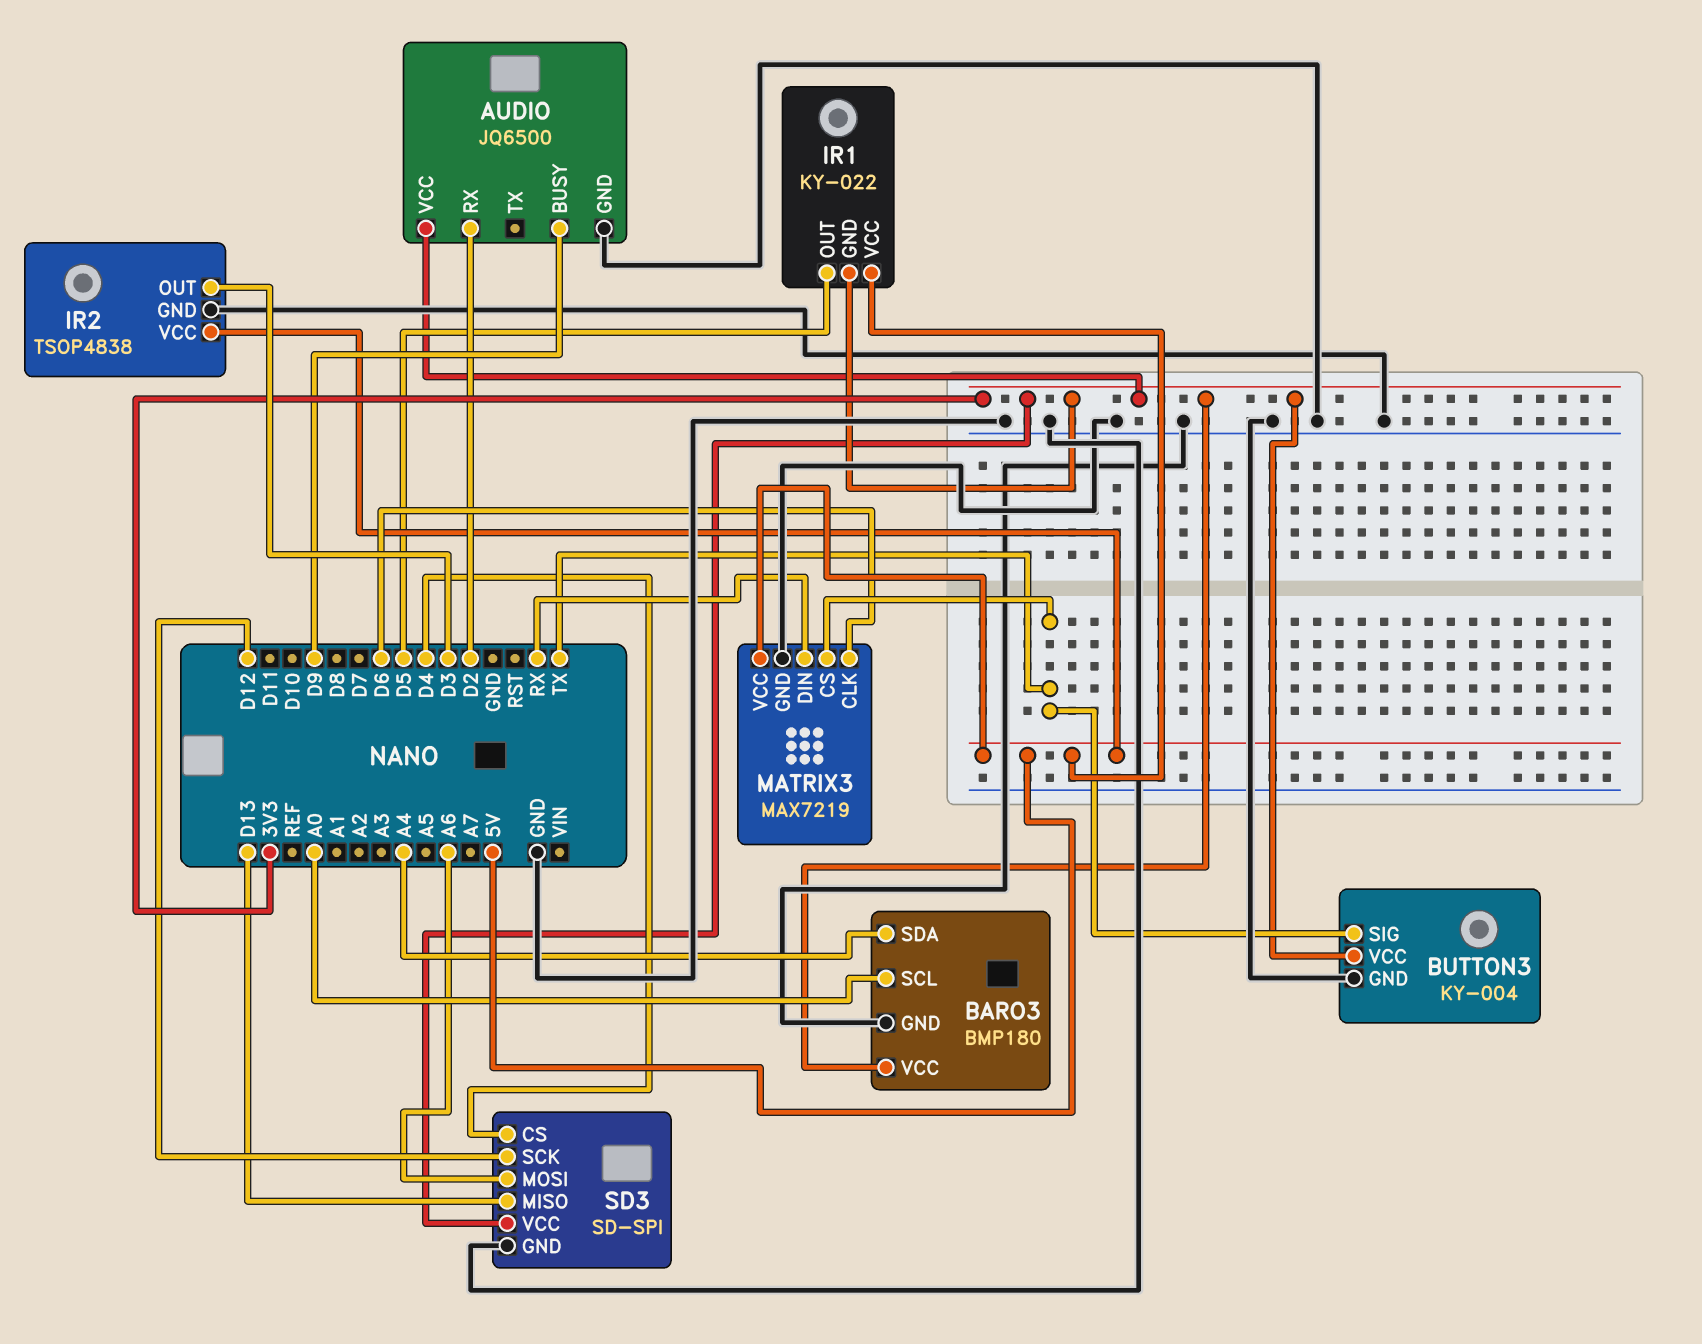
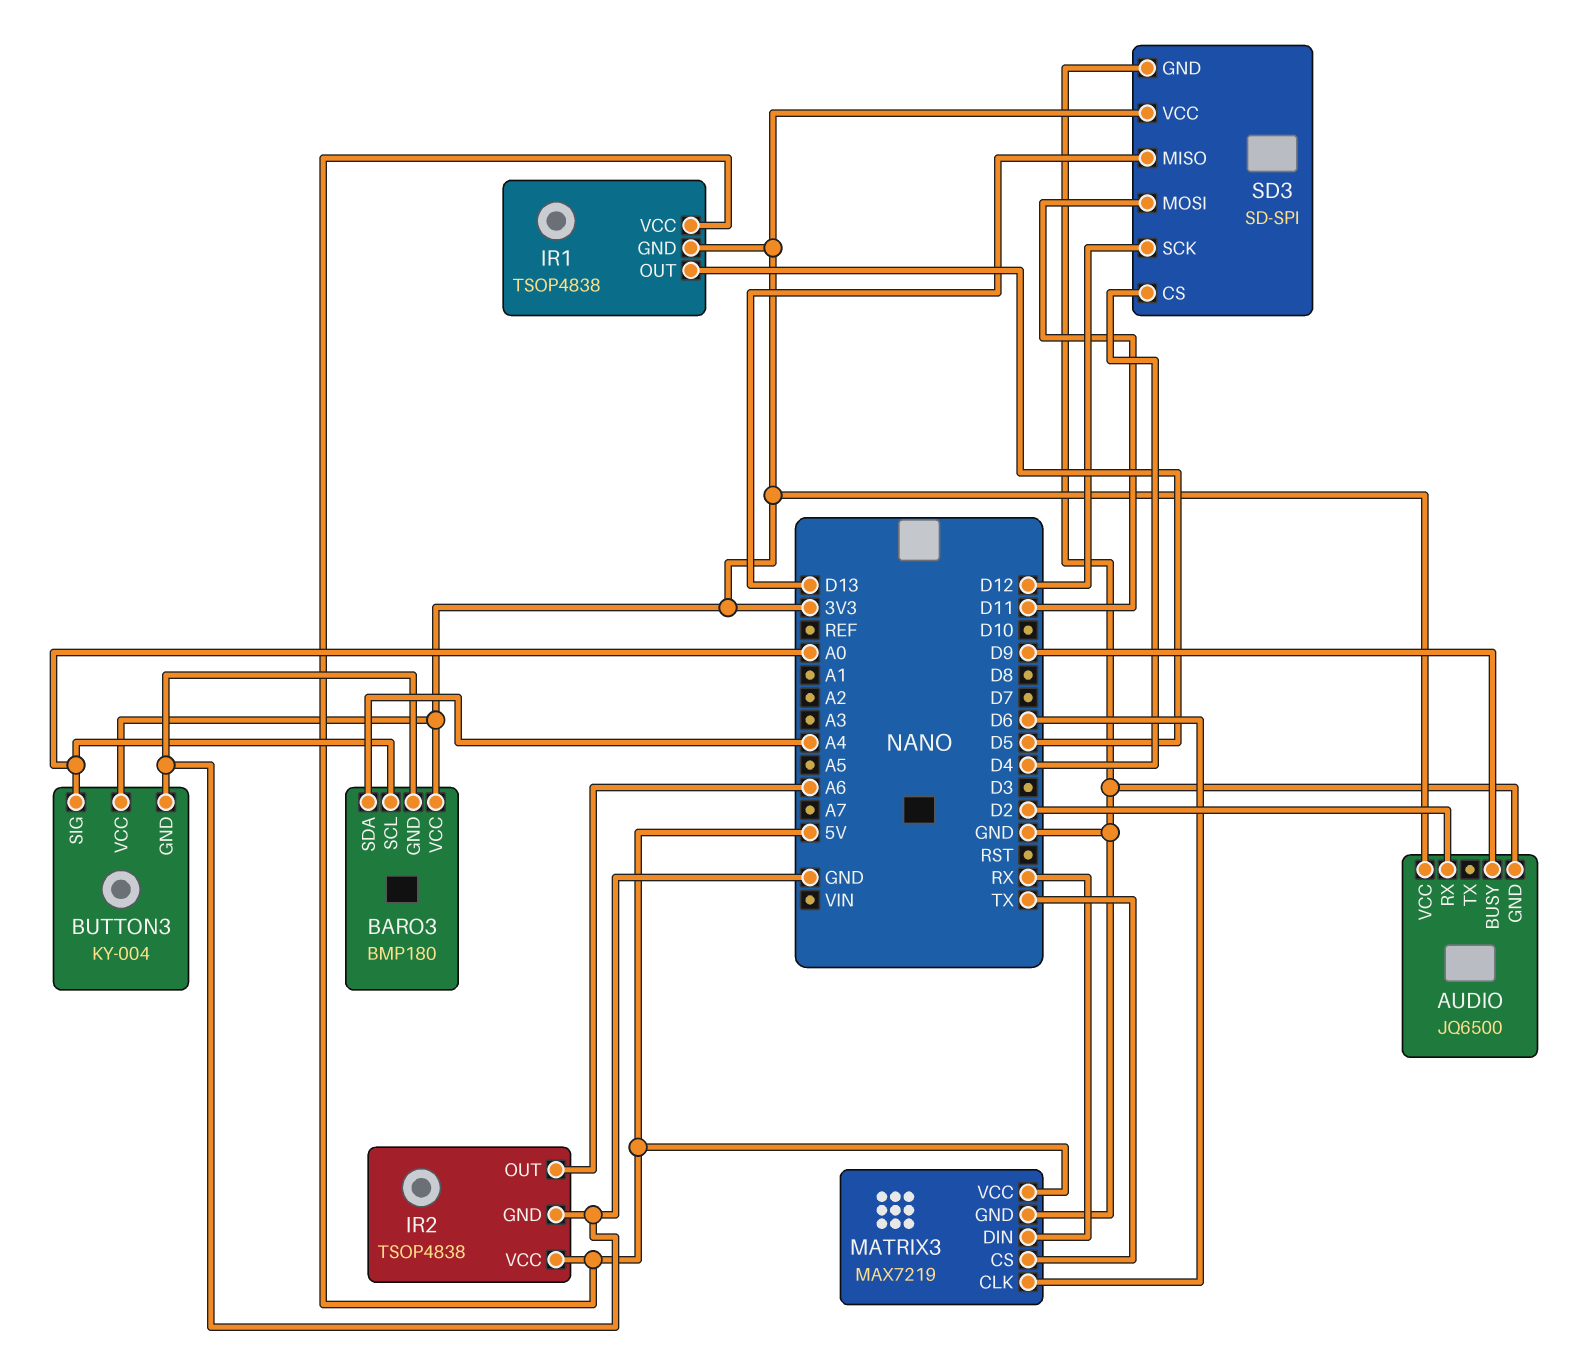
BUTTON3 pin SIG: TX -> A0
IR1: KY-022 -> TSOP4838
IR2 pin OUT: D3 -> A6
SD3 pin MOSI: A6 -> D11

